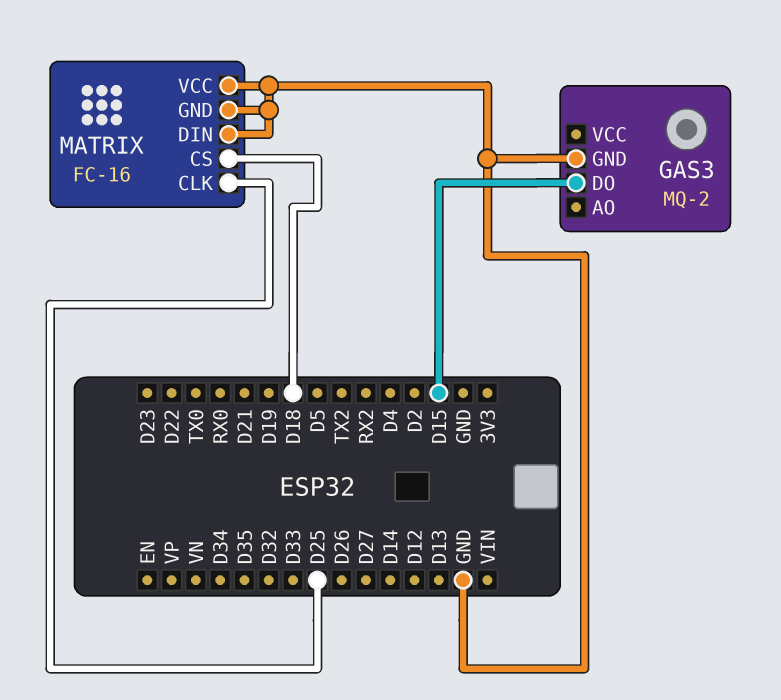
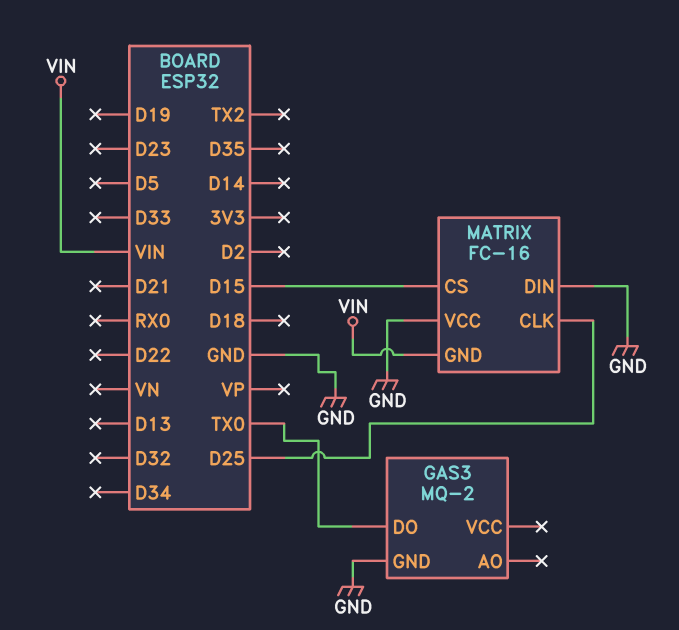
GAS3 pin DO: D15 -> TX0
MATRIX pin CS: D18 -> D15
MATRIX pin GND: GND -> VIN

